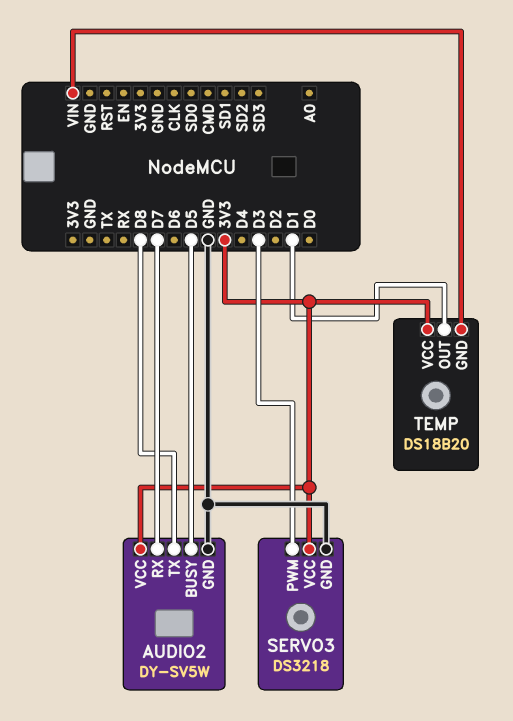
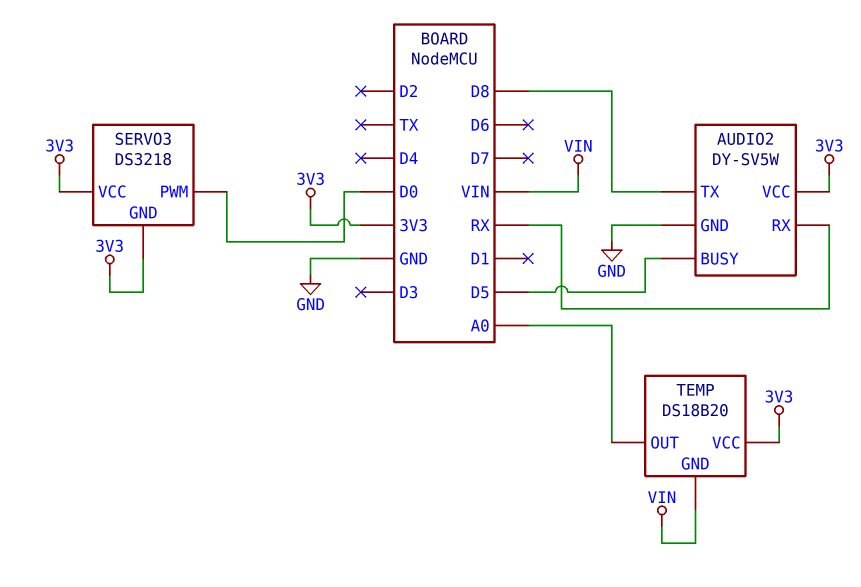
AUDIO2 pin RX: D7 -> RX
SERVO3 pin GND: GND -> 3V3
SERVO3 pin PWM: D3 -> D0
TEMP pin OUT: D1 -> A0

